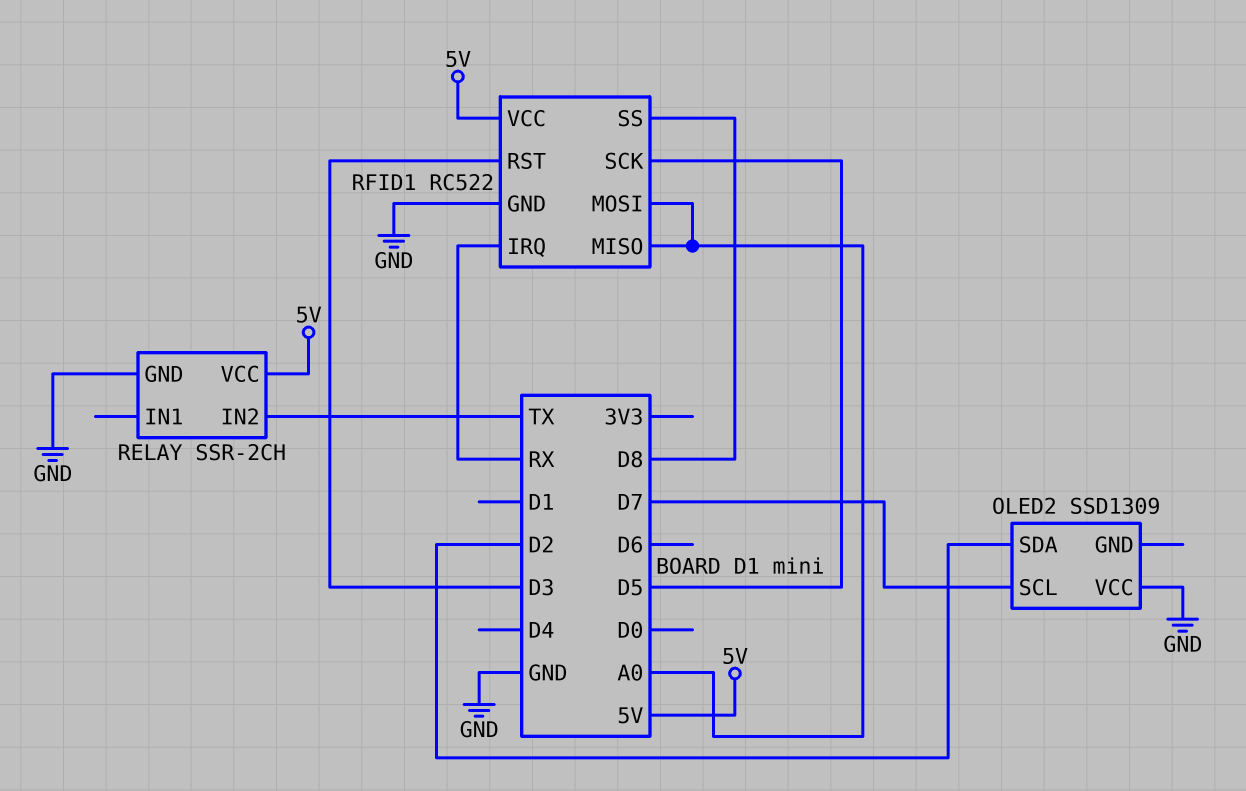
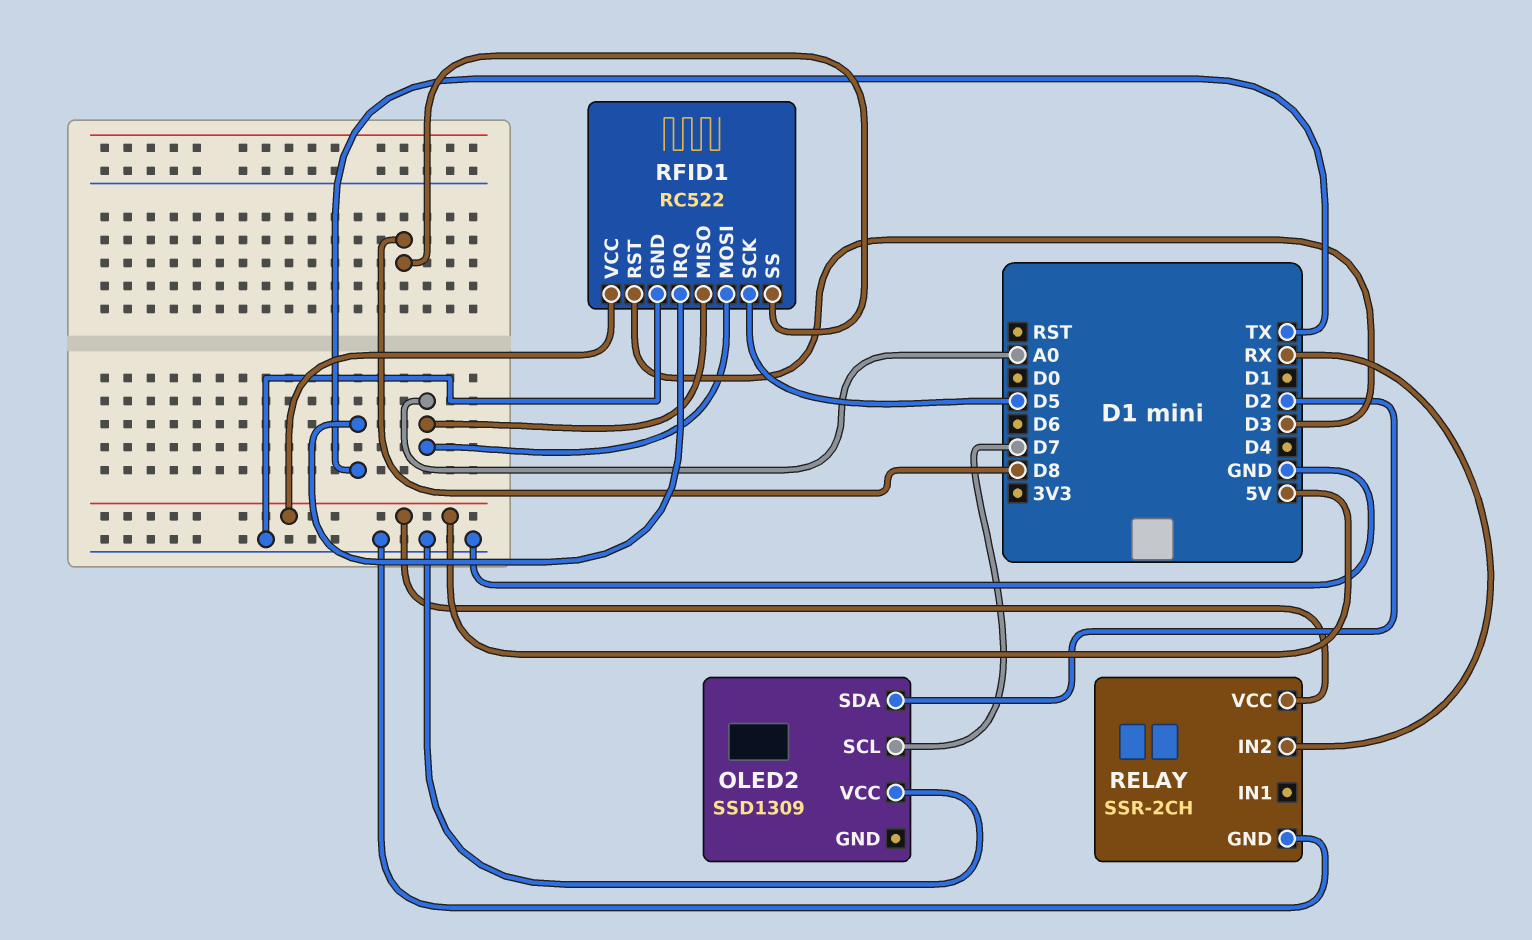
RELAY pin IN2: TX -> RX
RFID1 pin IRQ: RX -> TX

